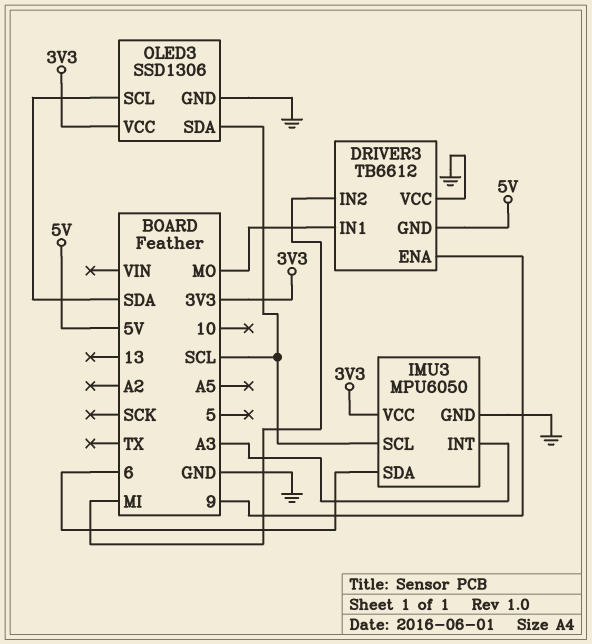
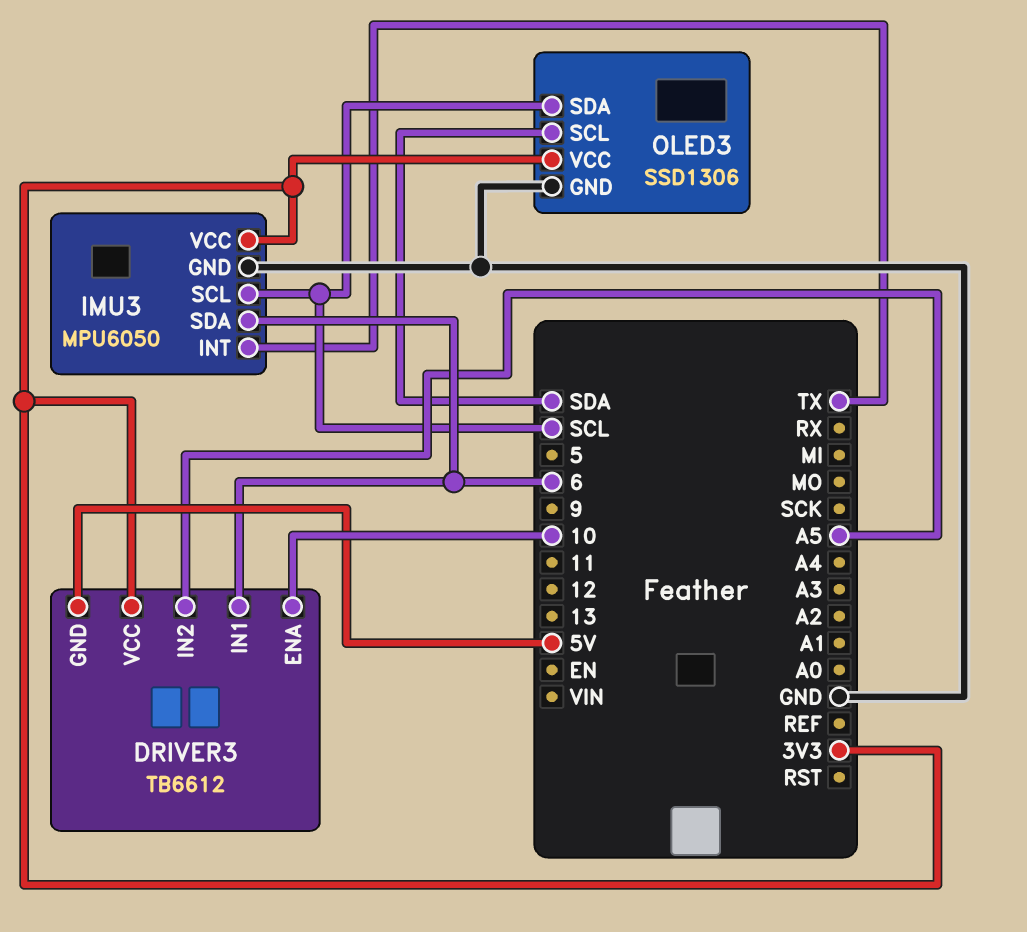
DRIVER3 pin ENA: 9 -> 10
DRIVER3 pin IN1: MO -> 6
DRIVER3 pin IN2: MI -> A5
DRIVER3 pin VCC: GND -> 3V3
IMU3 pin INT: A3 -> TX

